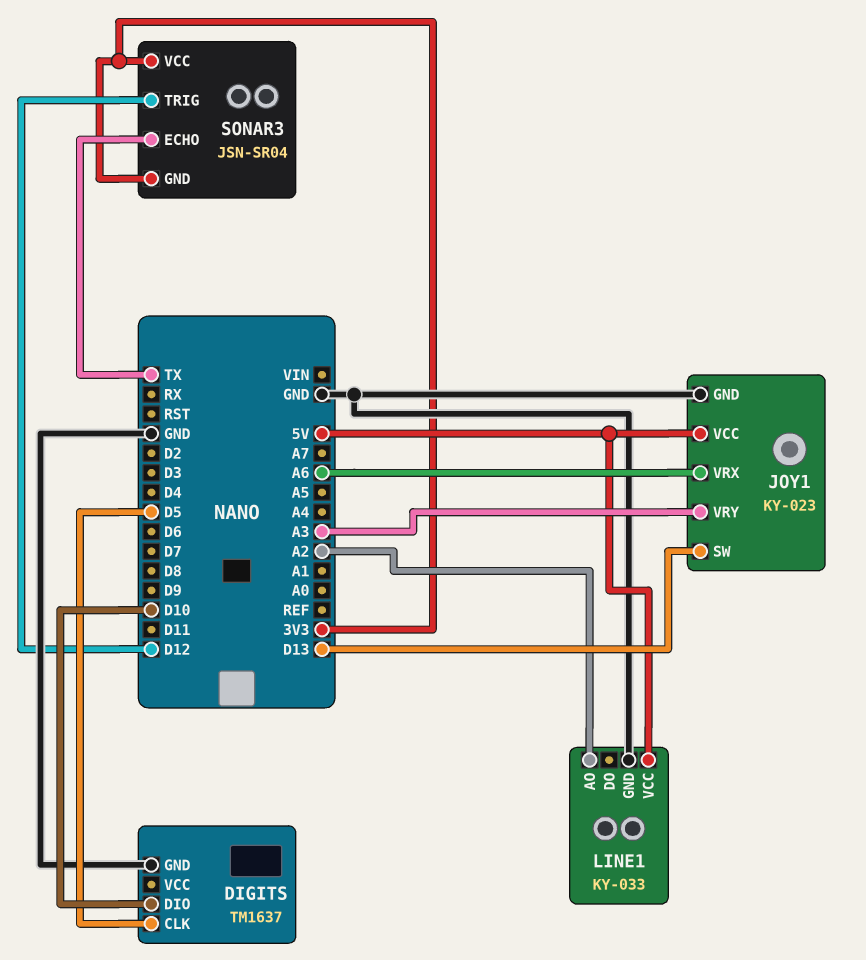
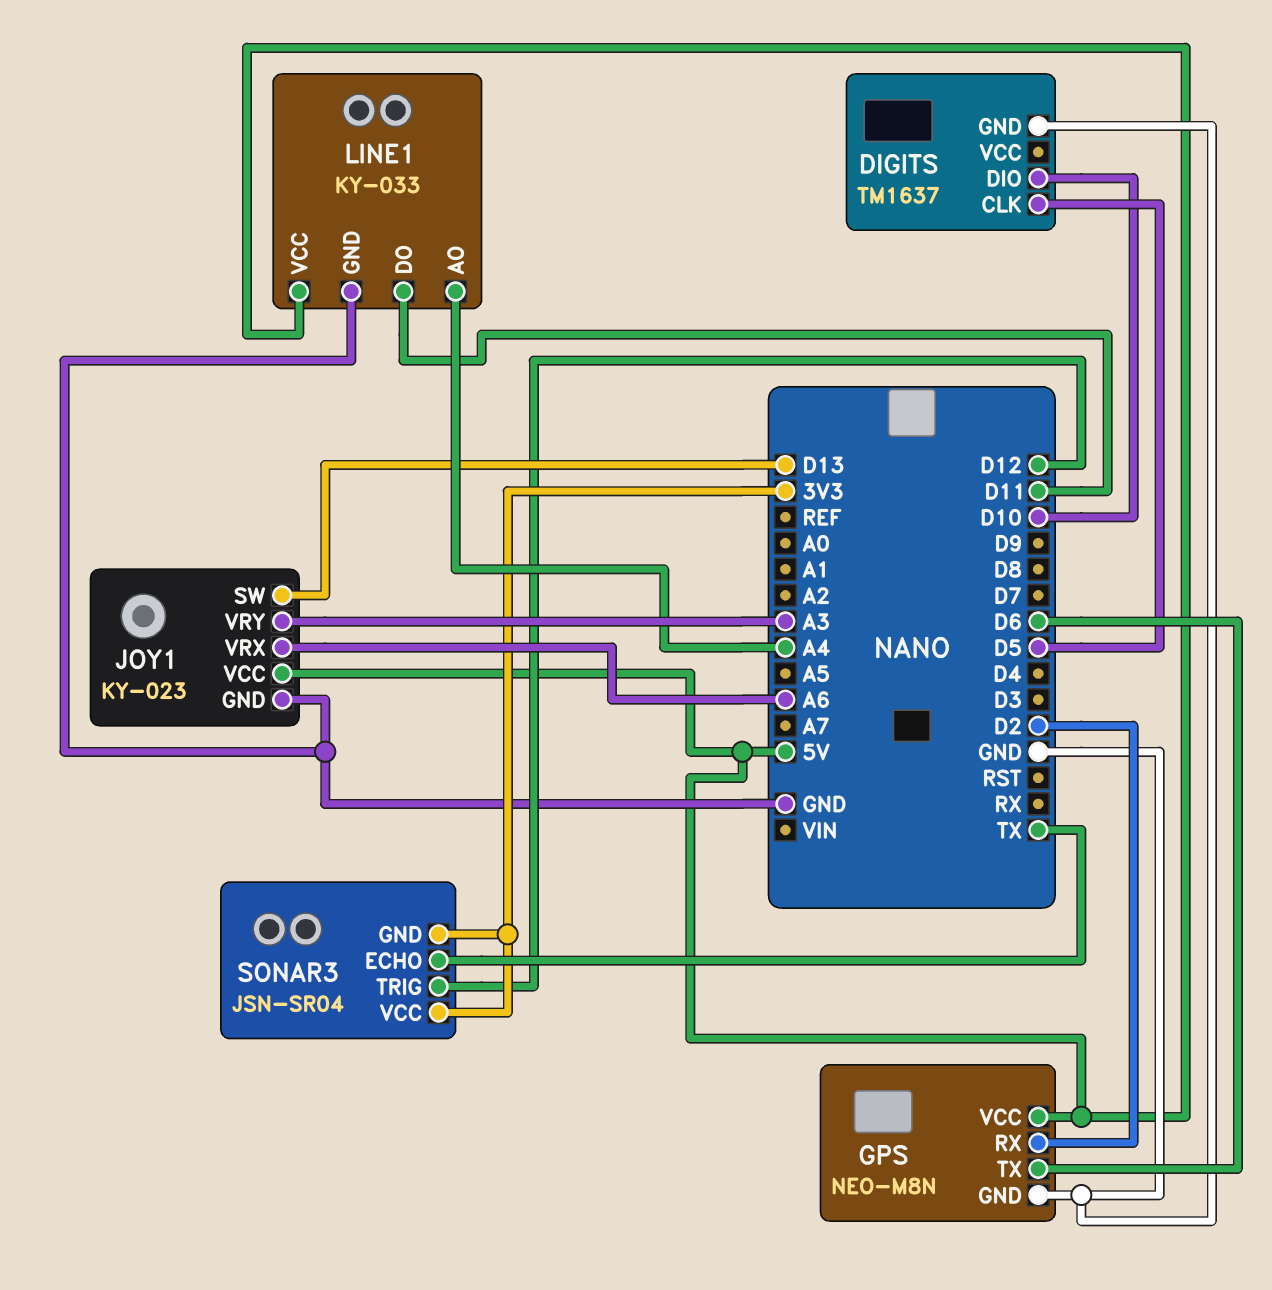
GPS: none -> NEO-M8N
GPS pin GND: none -> GND
GPS pin RX: none -> D2
GPS pin TX: none -> D6
GPS pin VCC: none -> 5V
LINE1 pin AO: A2 -> A4
LINE1 pin DO: none -> D11

